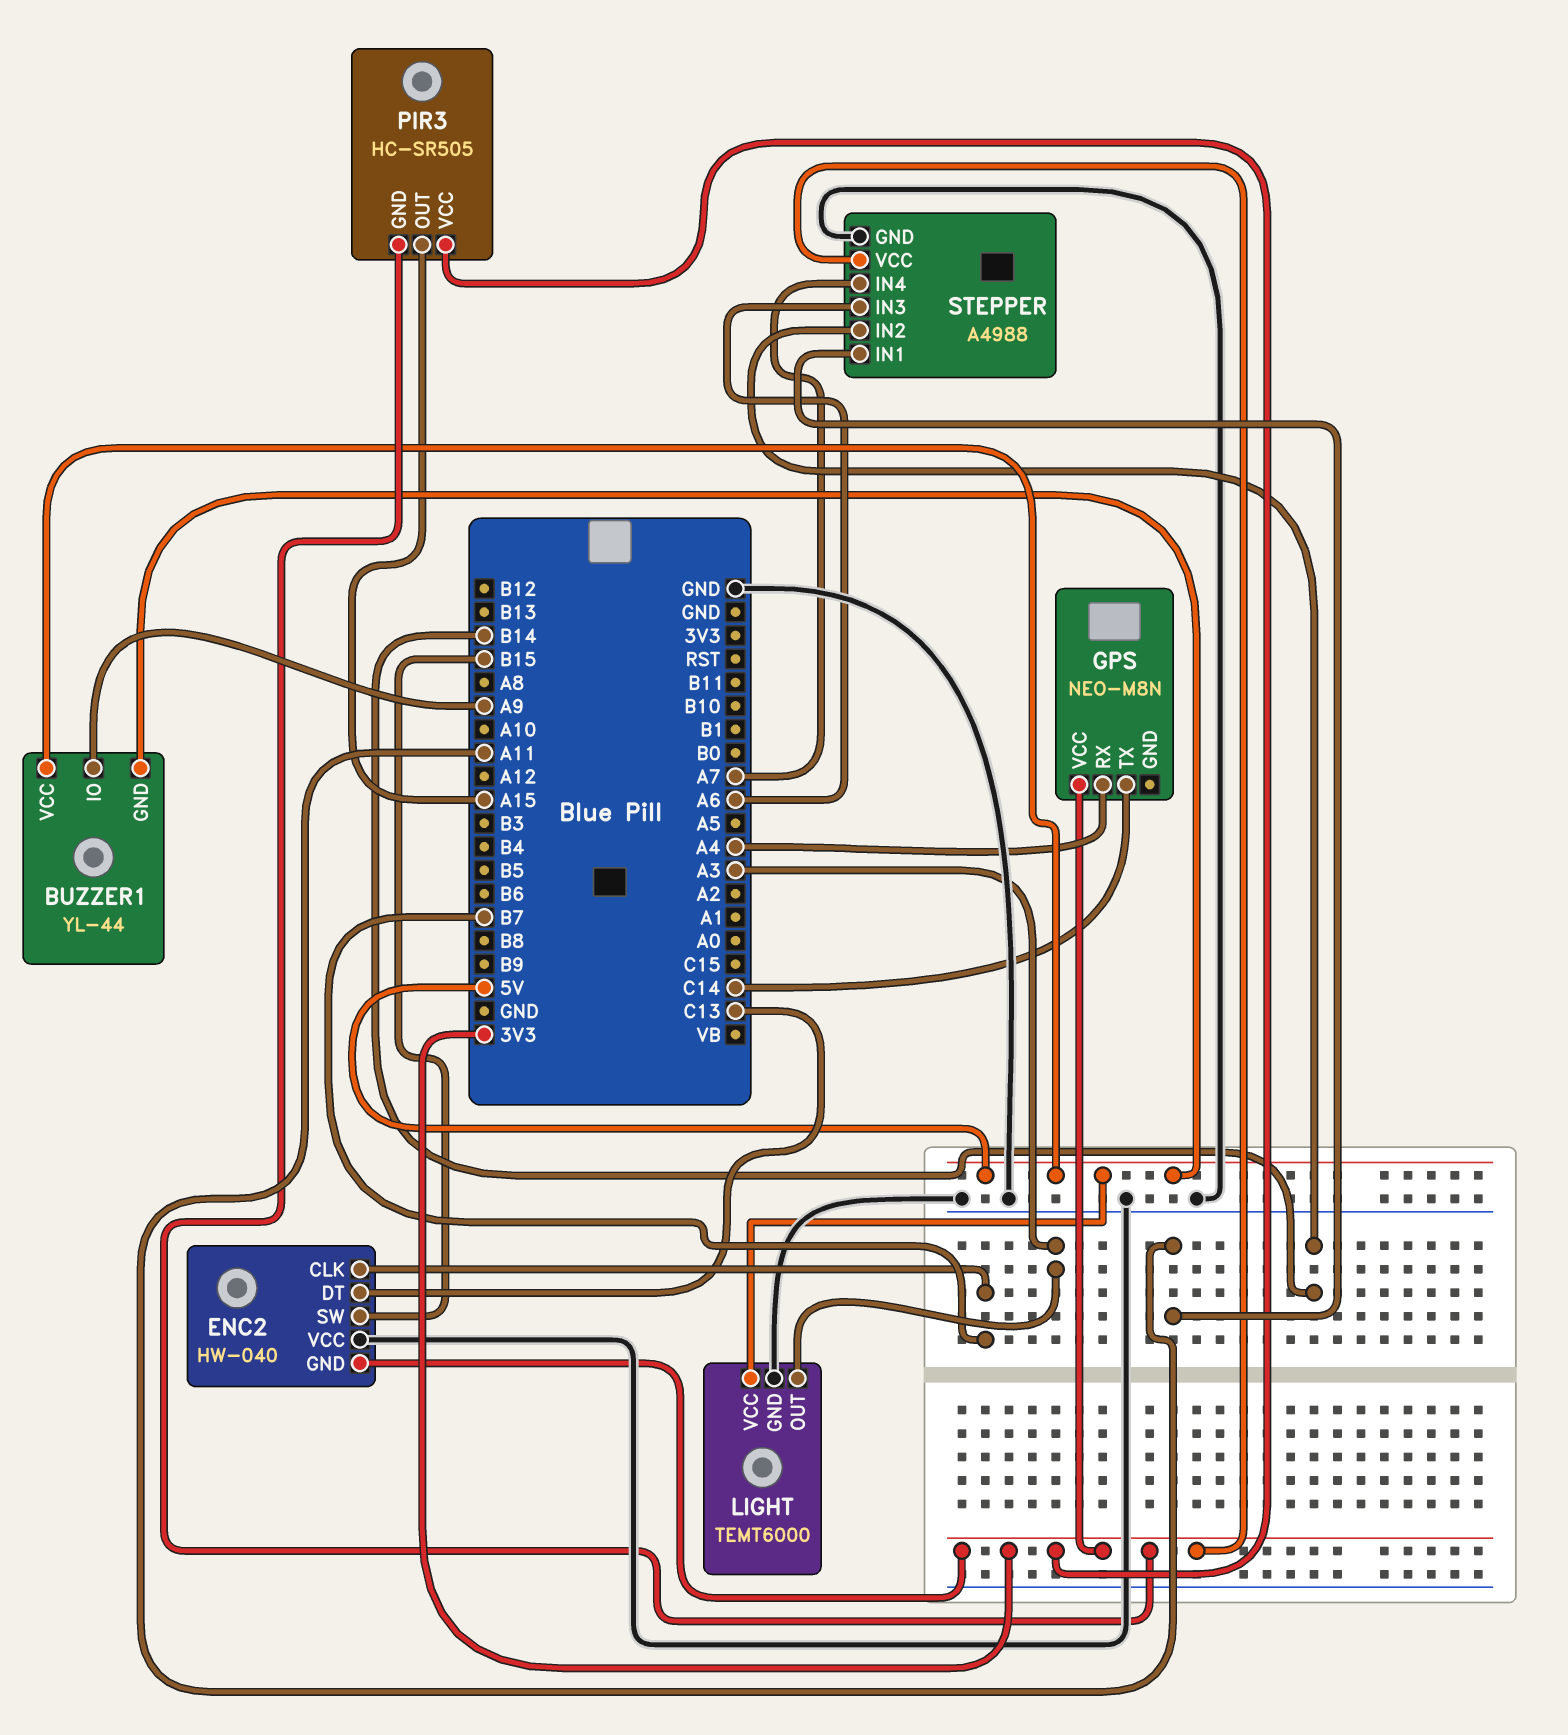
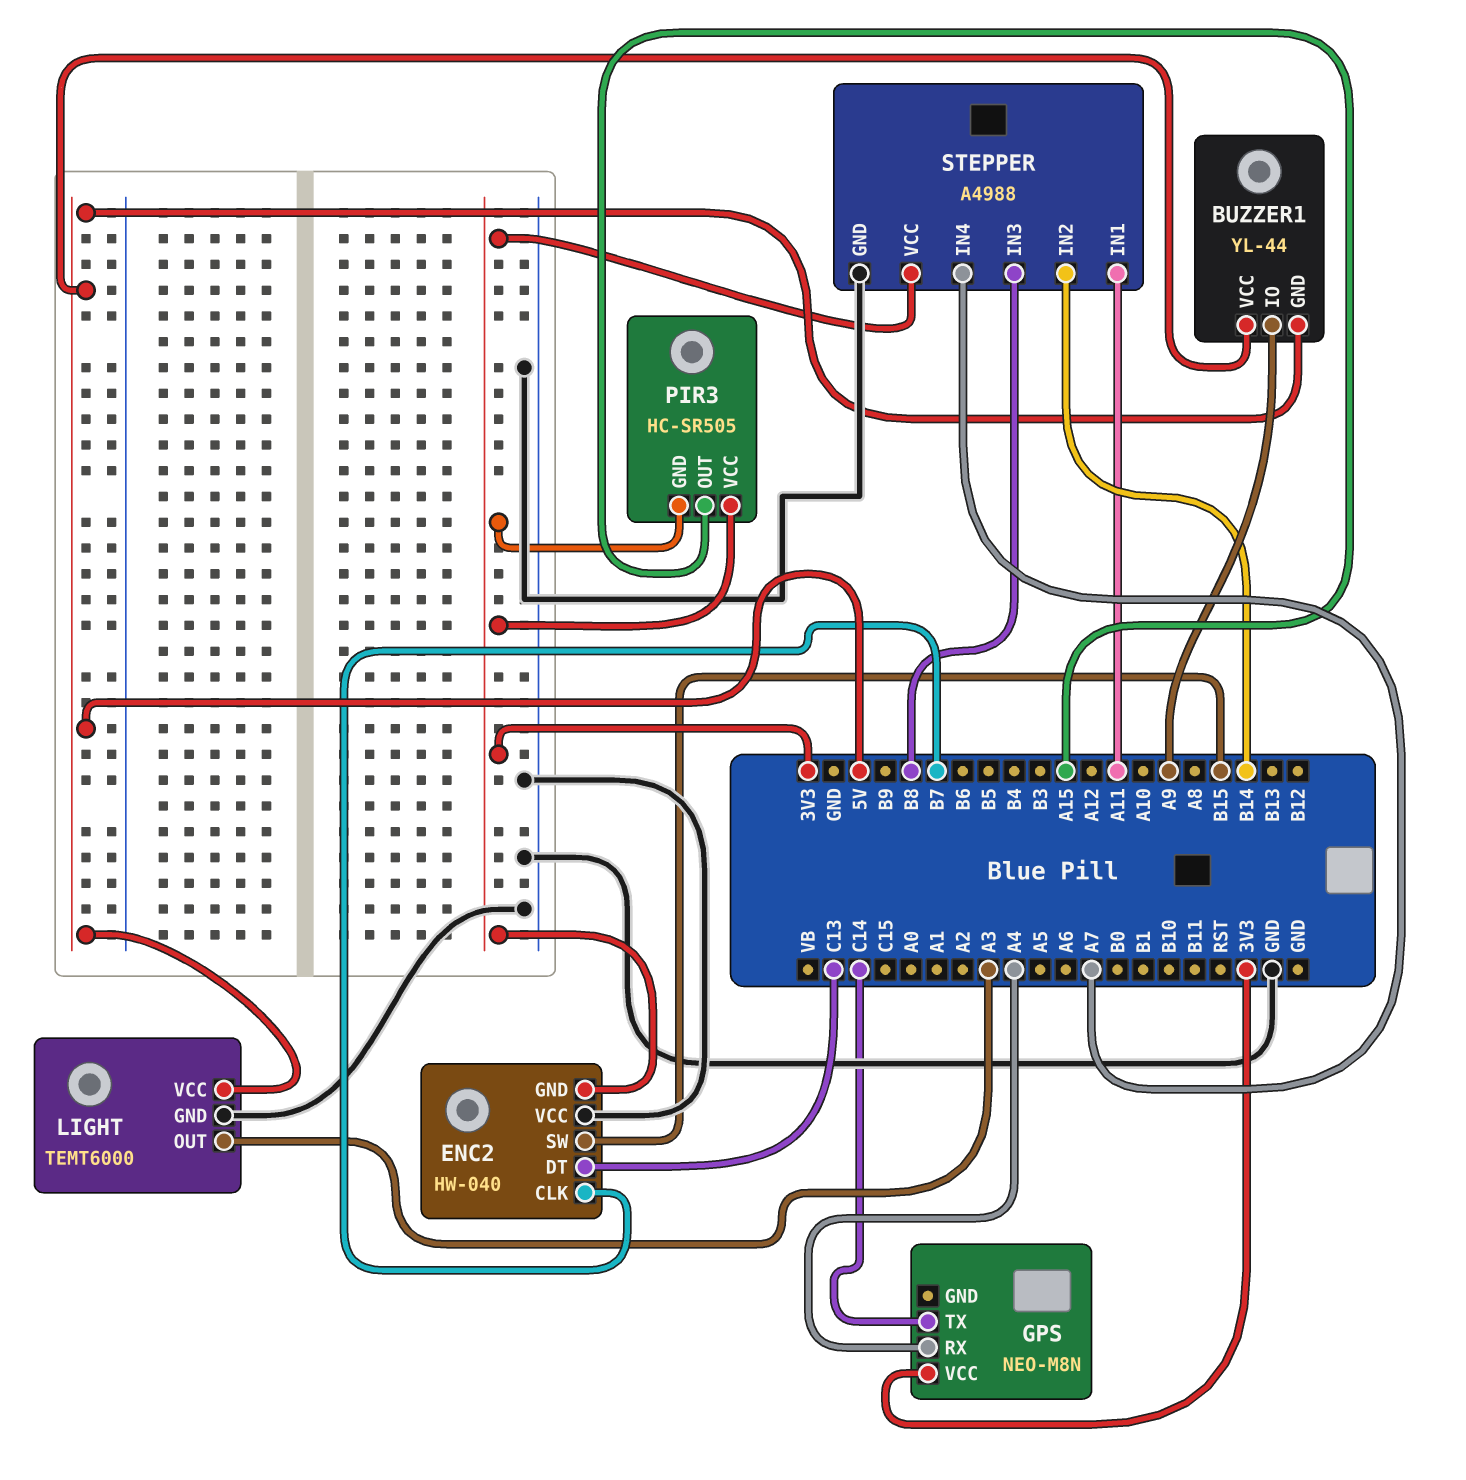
STEPPER pin IN3: A6 -> B8

